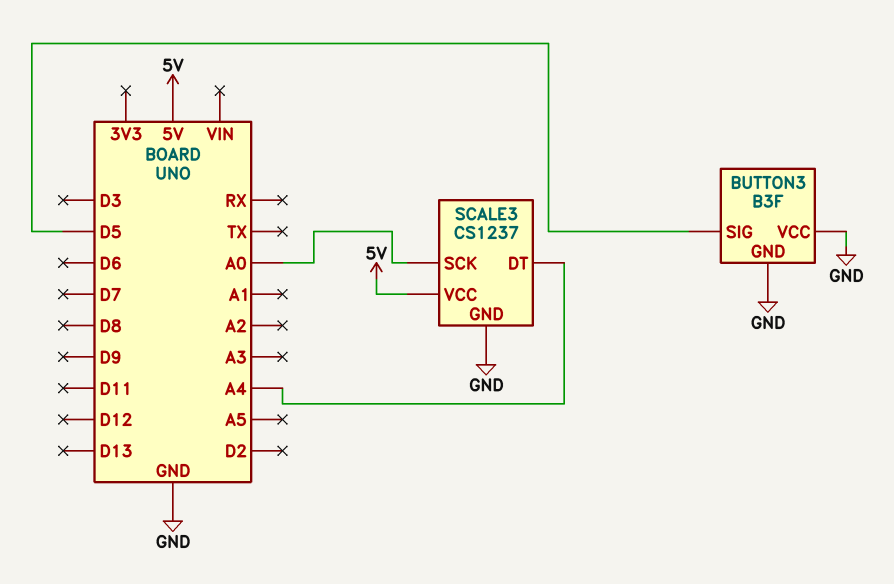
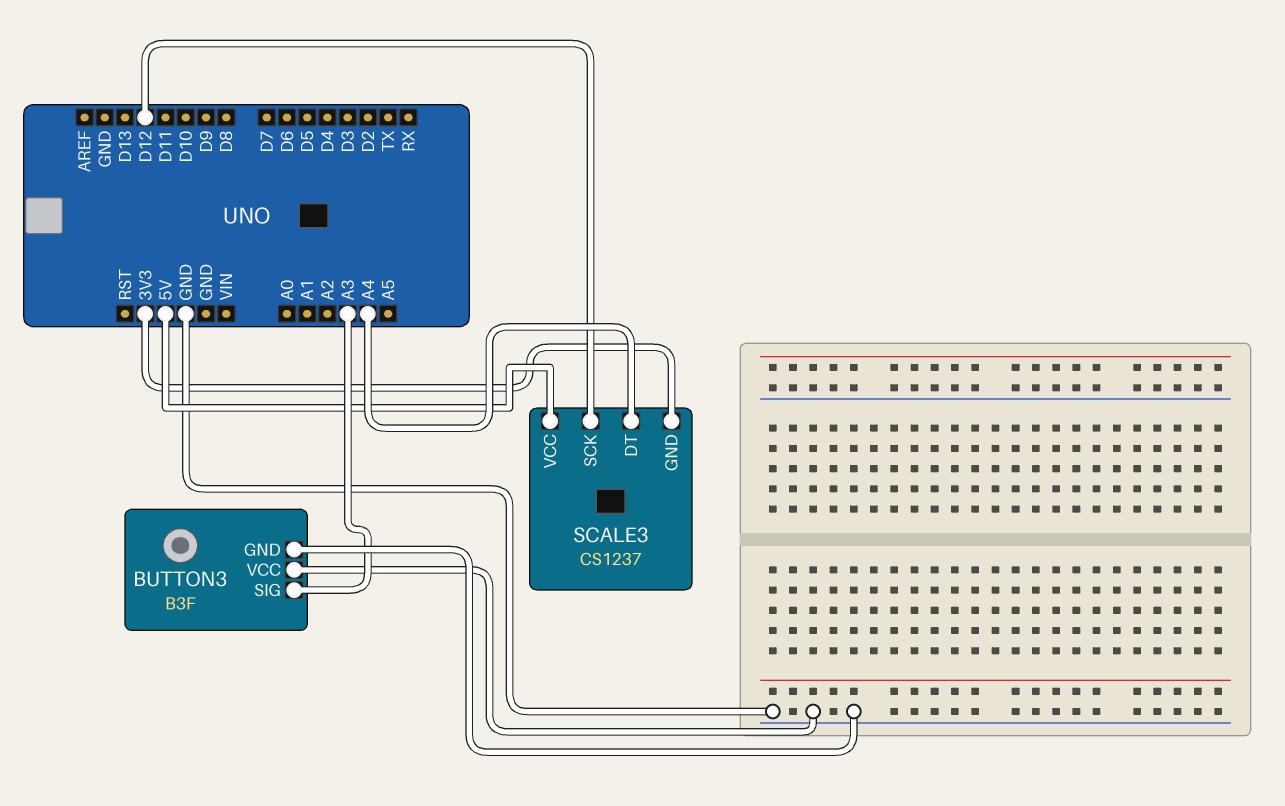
BUTTON3 pin SIG: D5 -> A3
SCALE3 pin GND: GND -> 3V3
SCALE3 pin SCK: A0 -> D12

